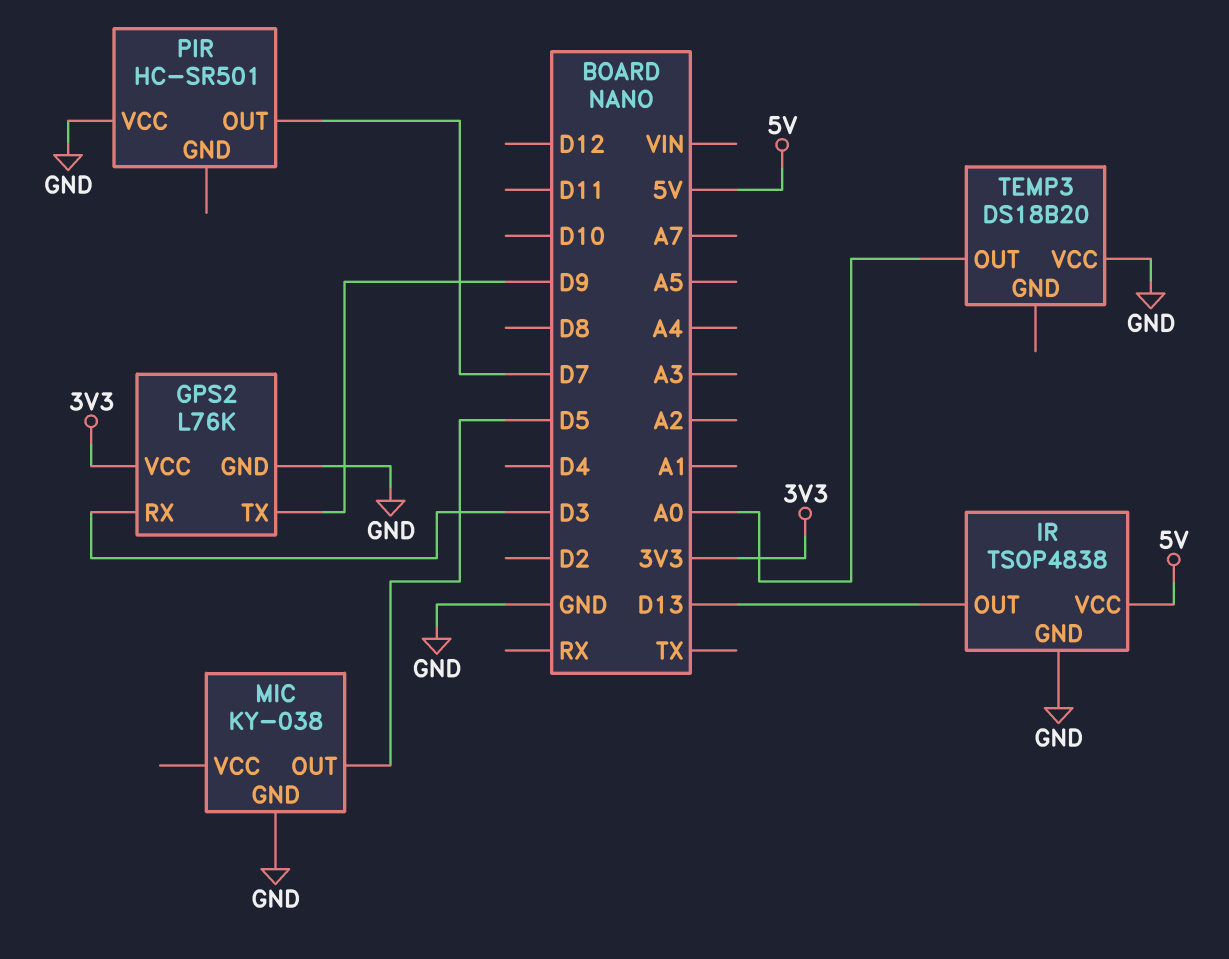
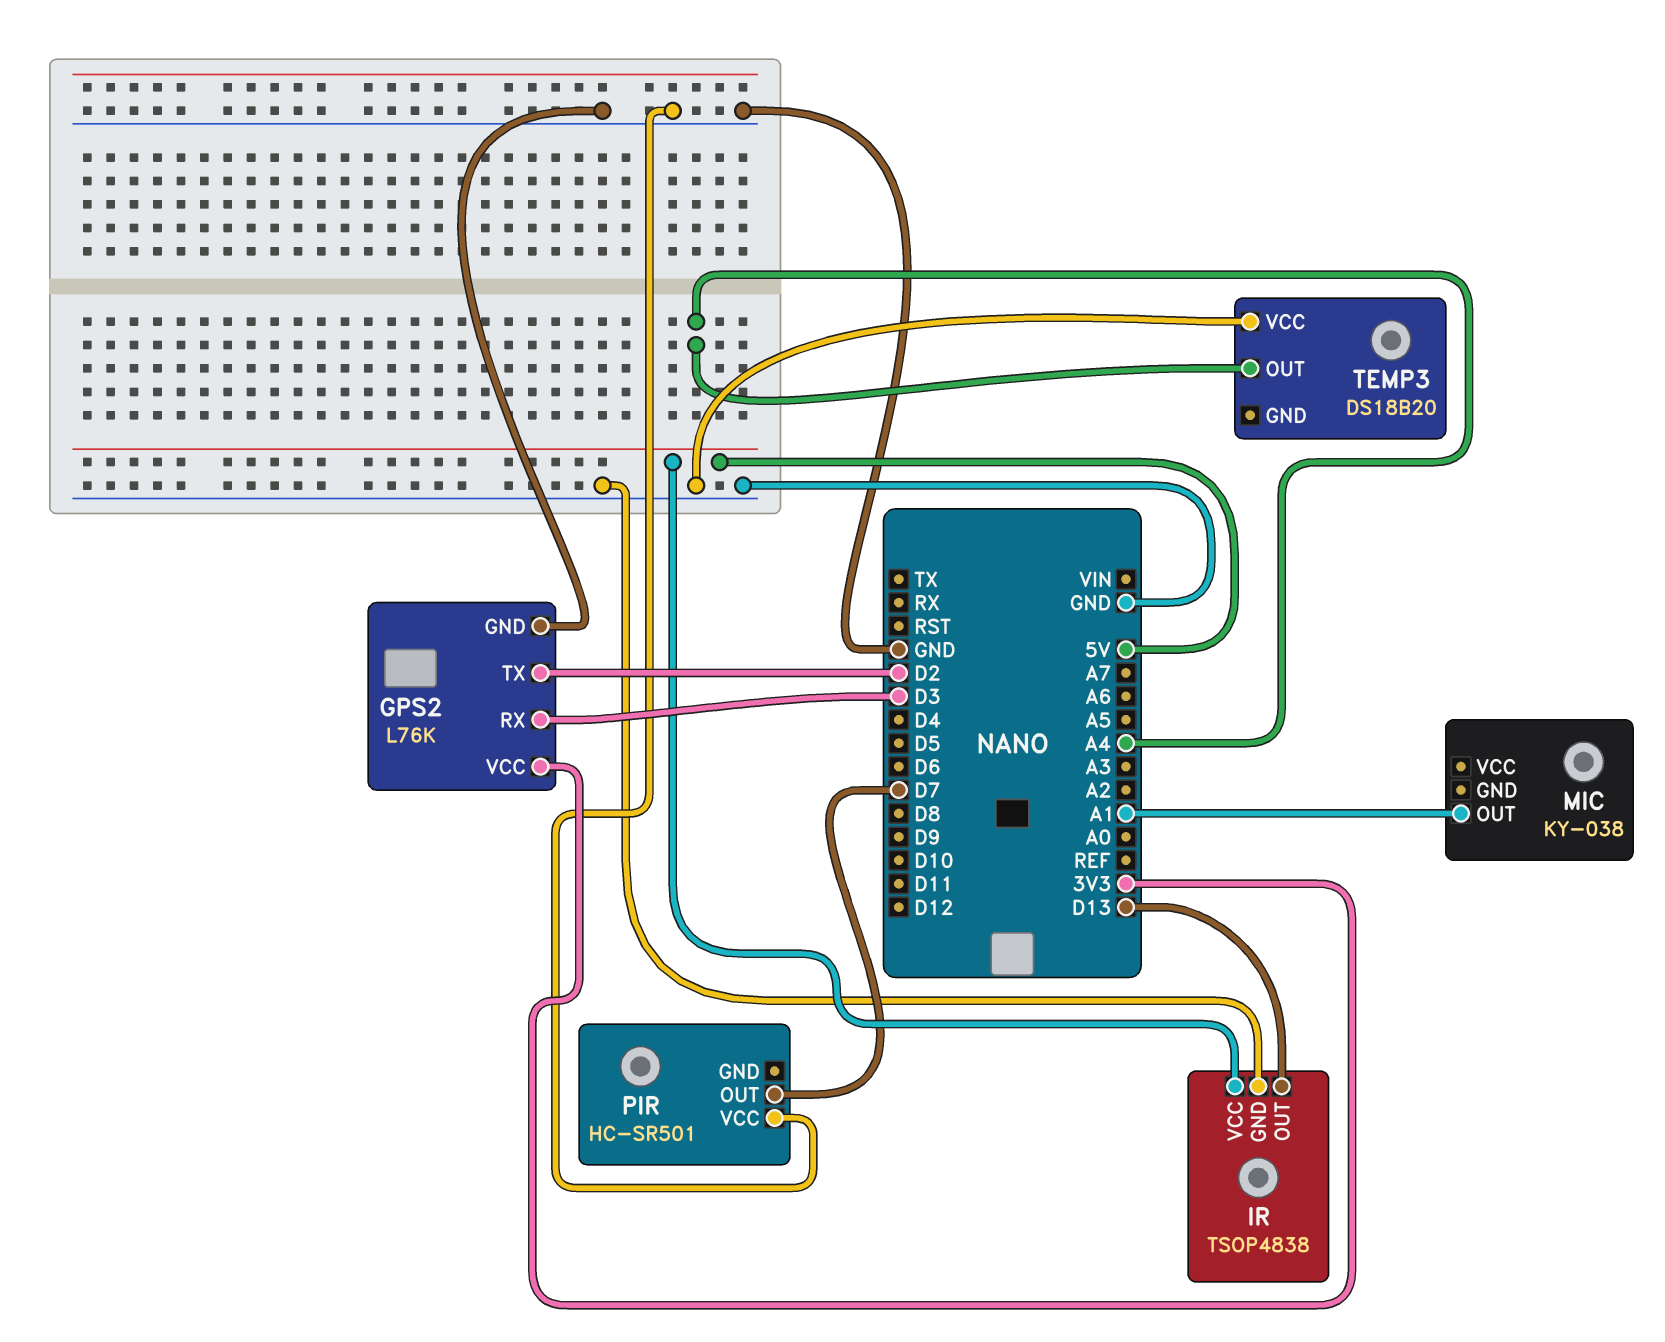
GPS2 pin TX: D9 -> D2
MIC pin GND: GND -> none
MIC pin OUT: D5 -> A1
TEMP3 pin OUT: A0 -> A4

